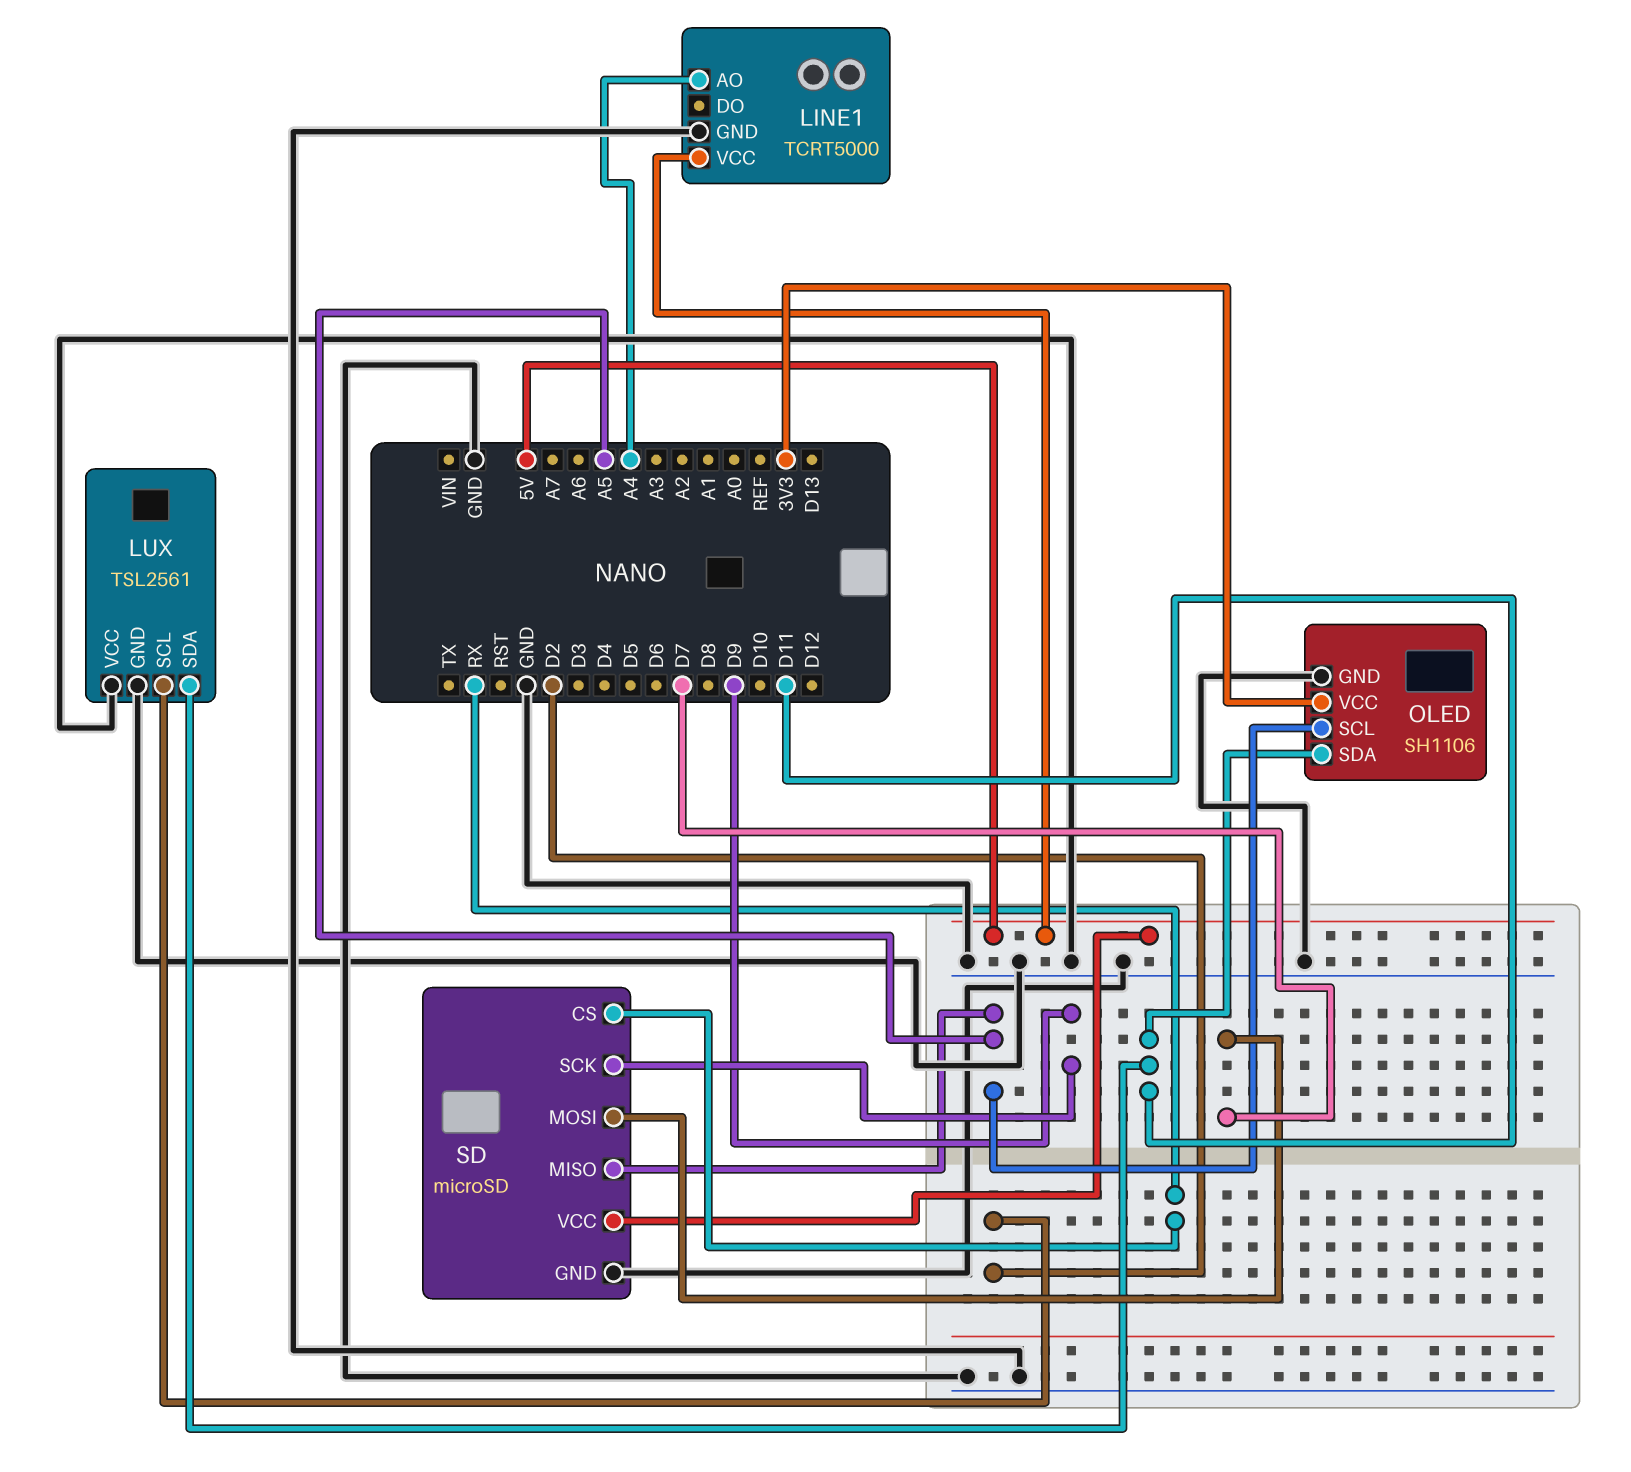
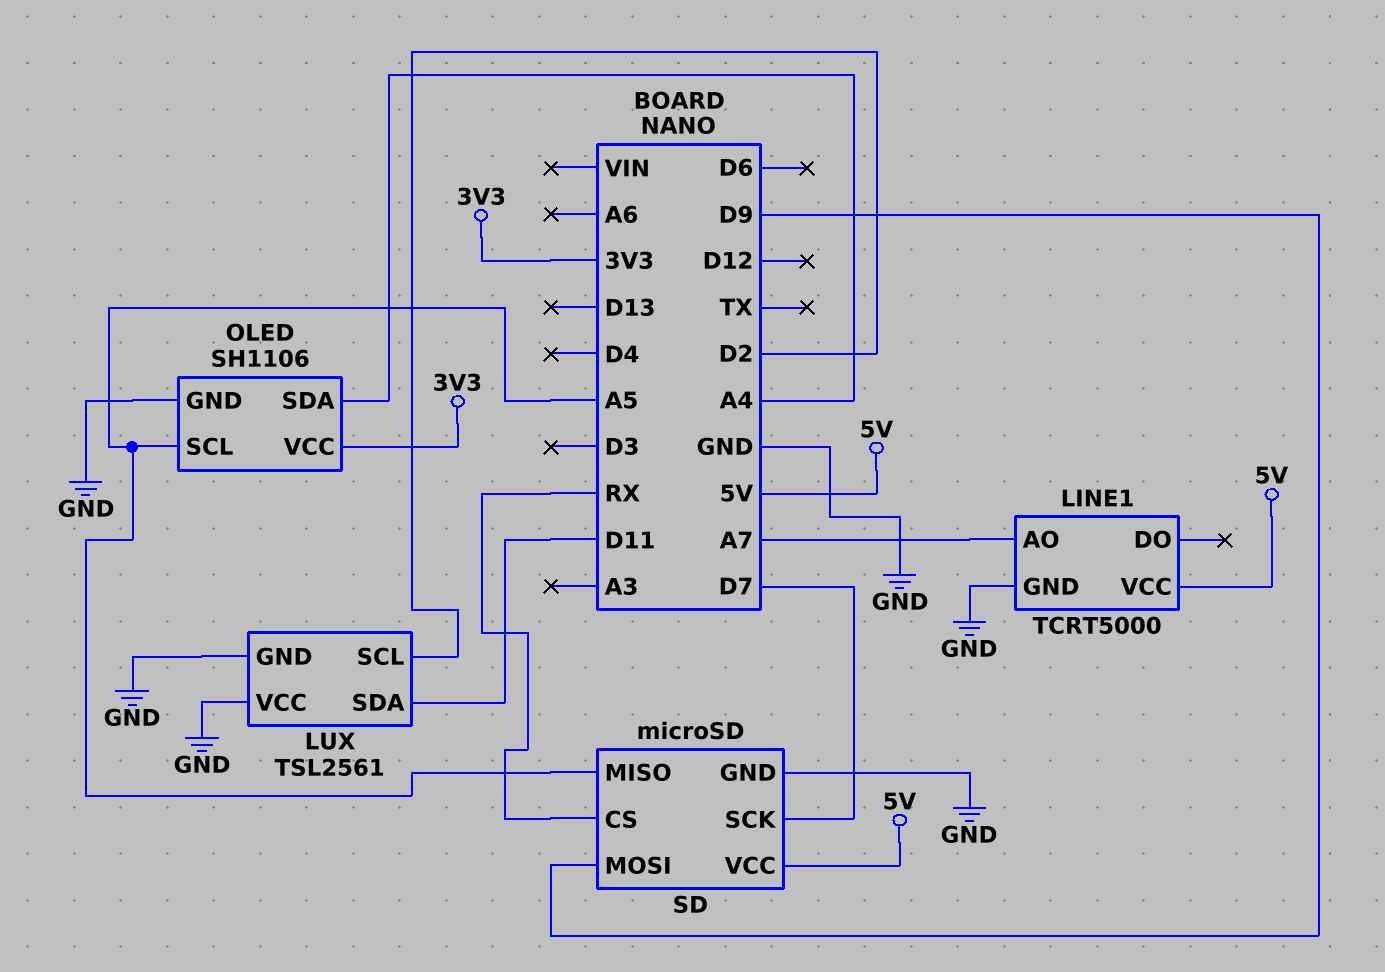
LINE1 pin AO: A4 -> A7
OLED pin SDA: D11 -> A4
SD pin MOSI: D7 -> D9
SD pin SCK: D9 -> D7

